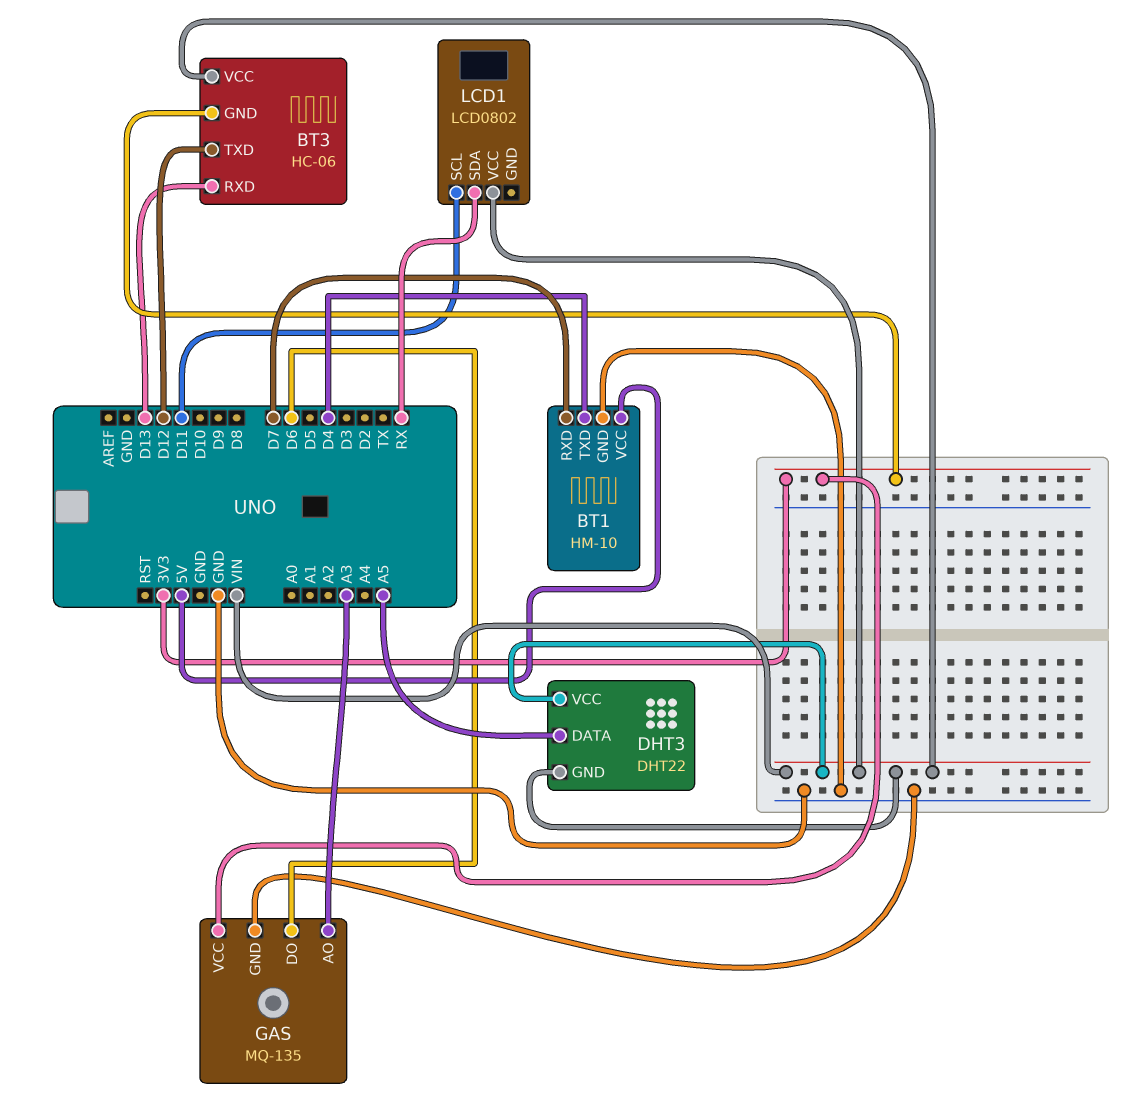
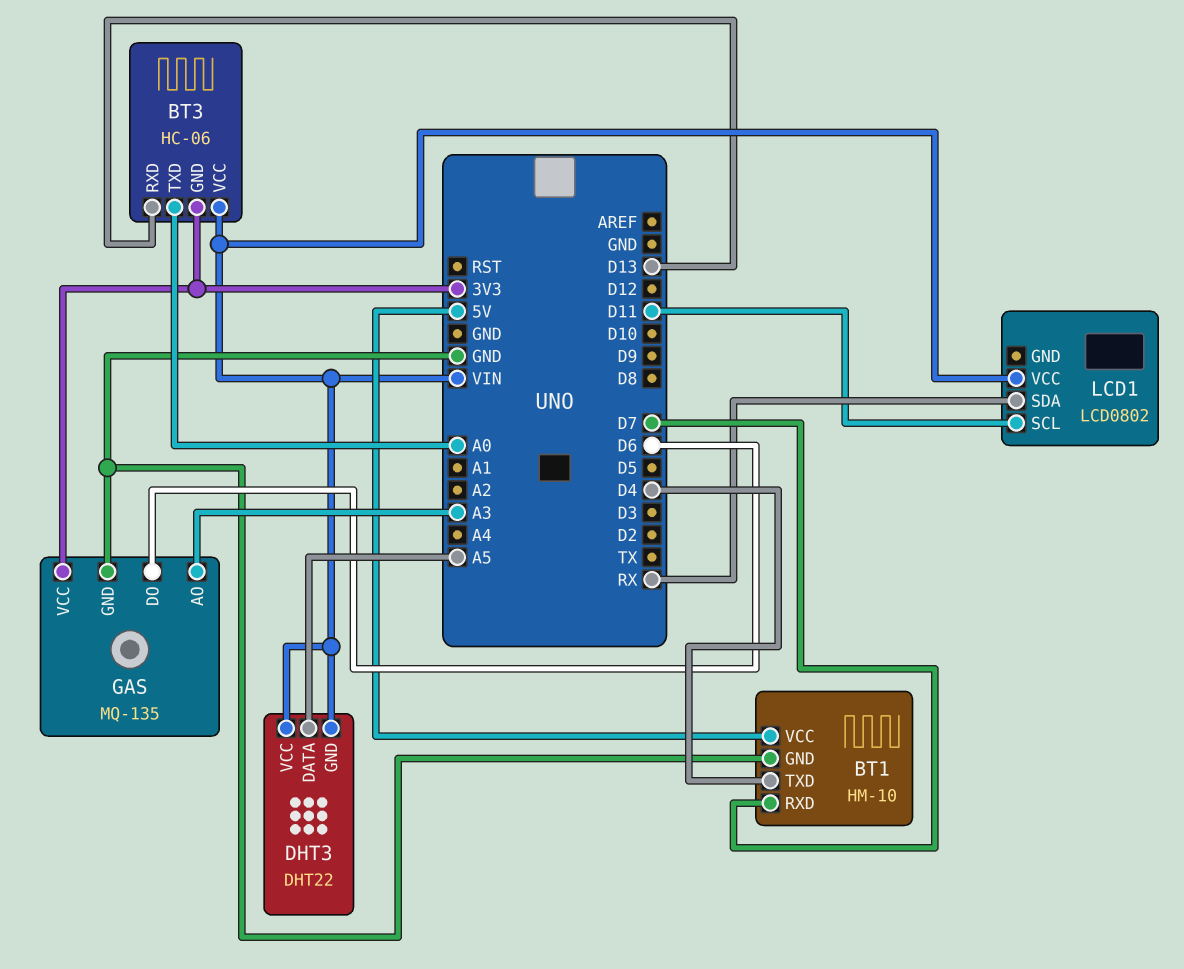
BT3 pin TXD: D12 -> A0

